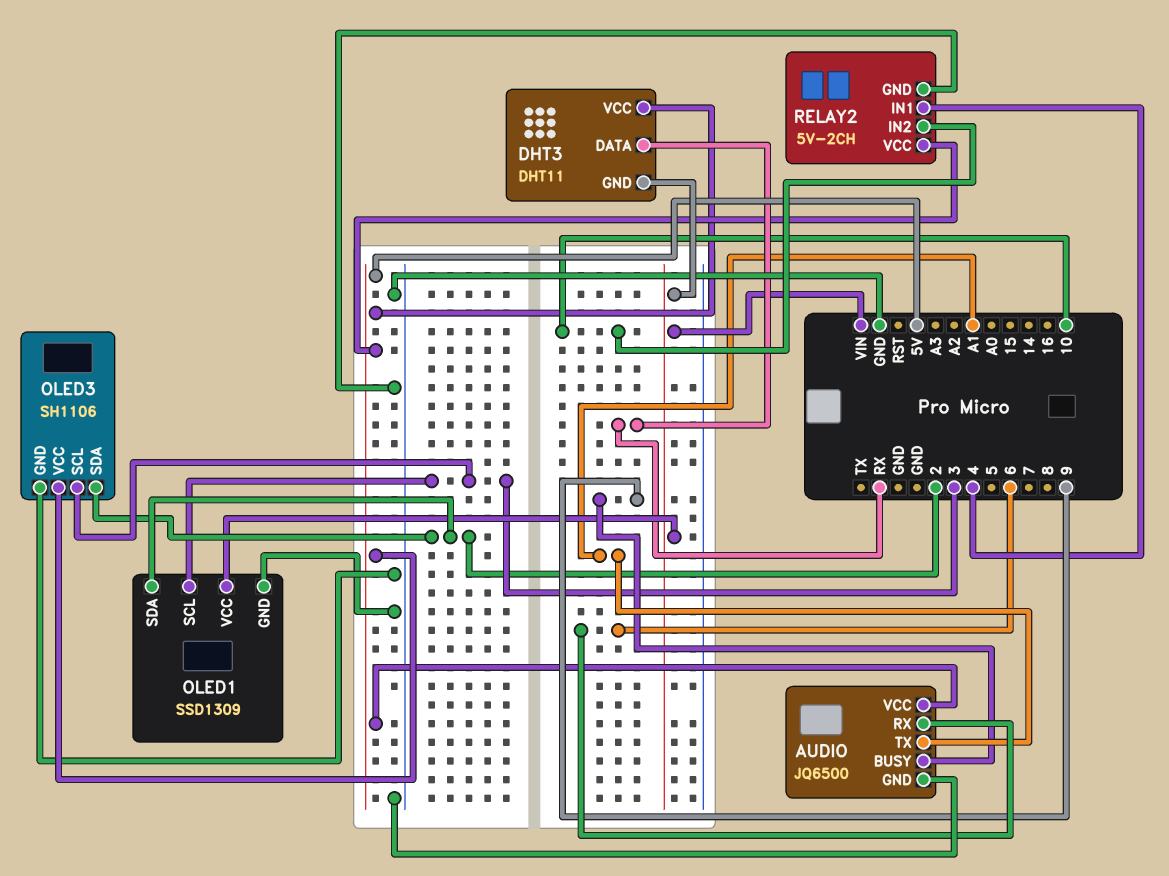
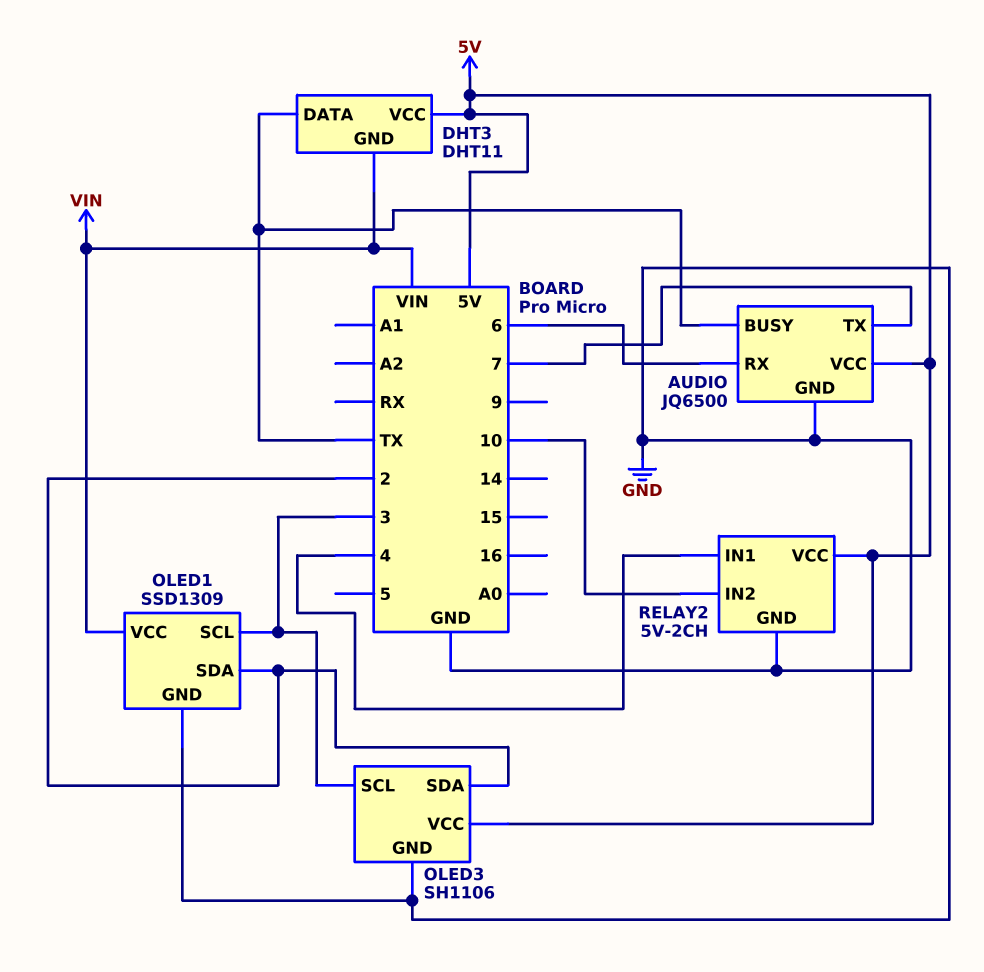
AUDIO pin BUSY: 9 -> TX
AUDIO pin TX: A1 -> 7
DHT3 pin DATA: RX -> TX

